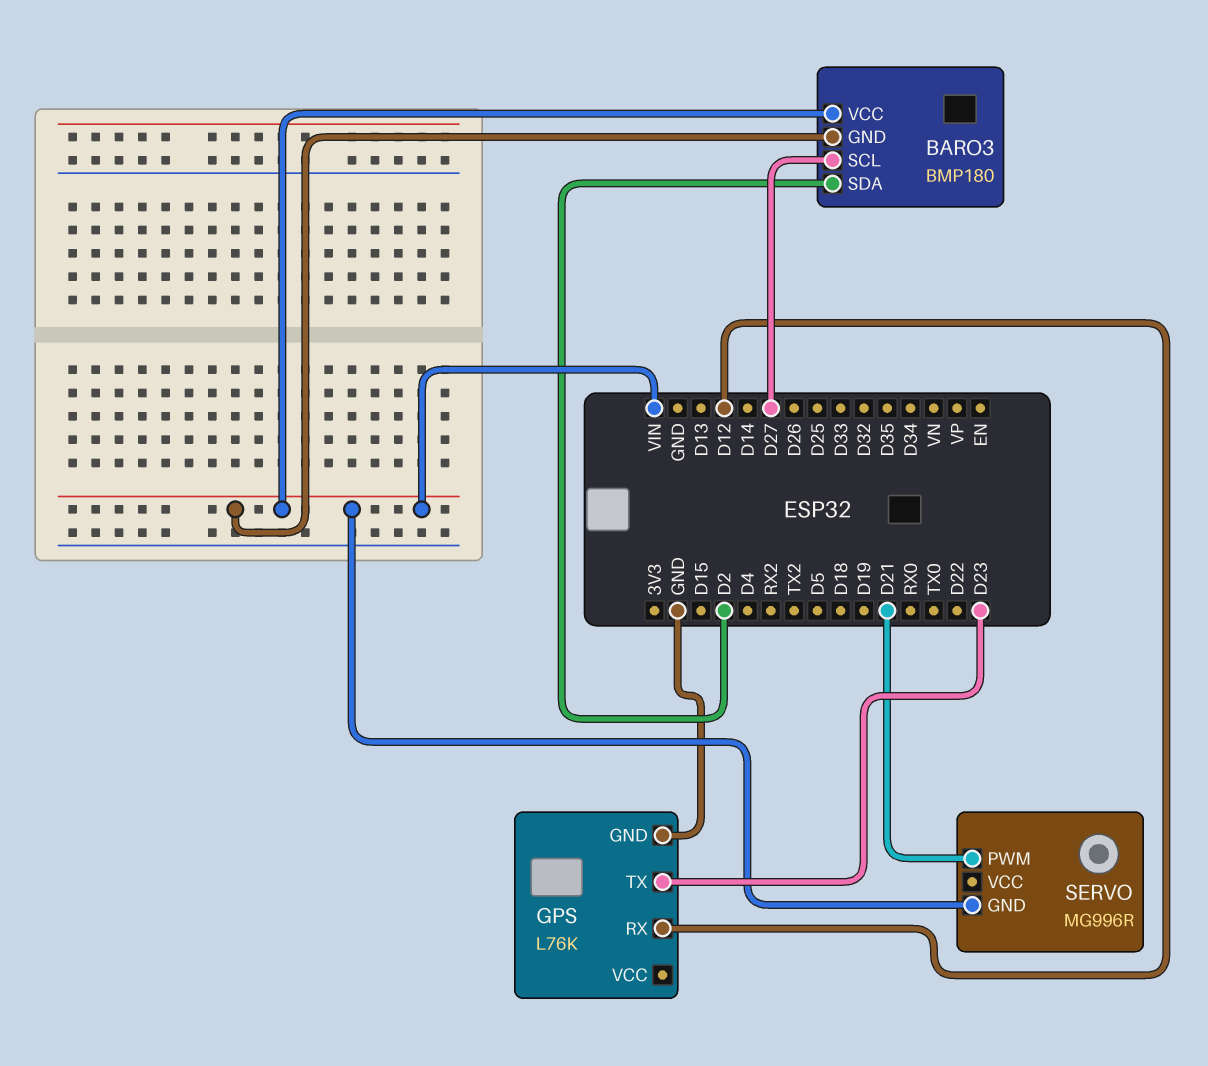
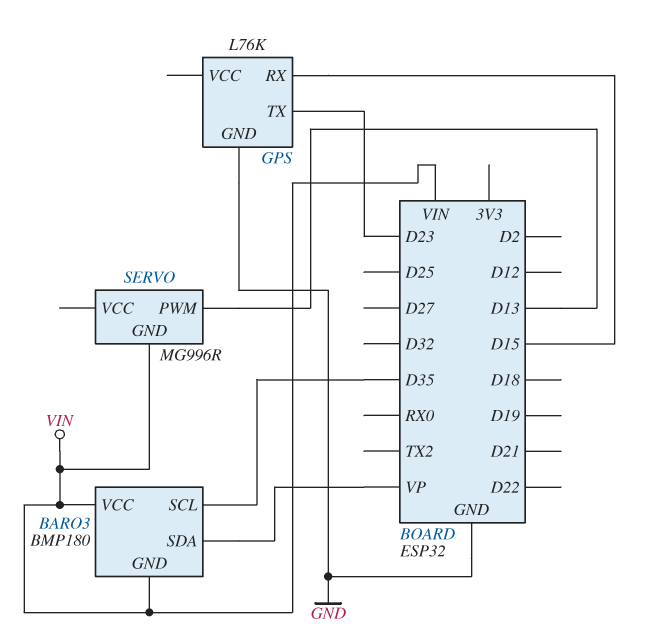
BARO3 pin SCL: D27 -> D35
BARO3 pin SDA: D2 -> VP
GPS pin RX: D12 -> D15
SERVO pin PWM: D21 -> D13

